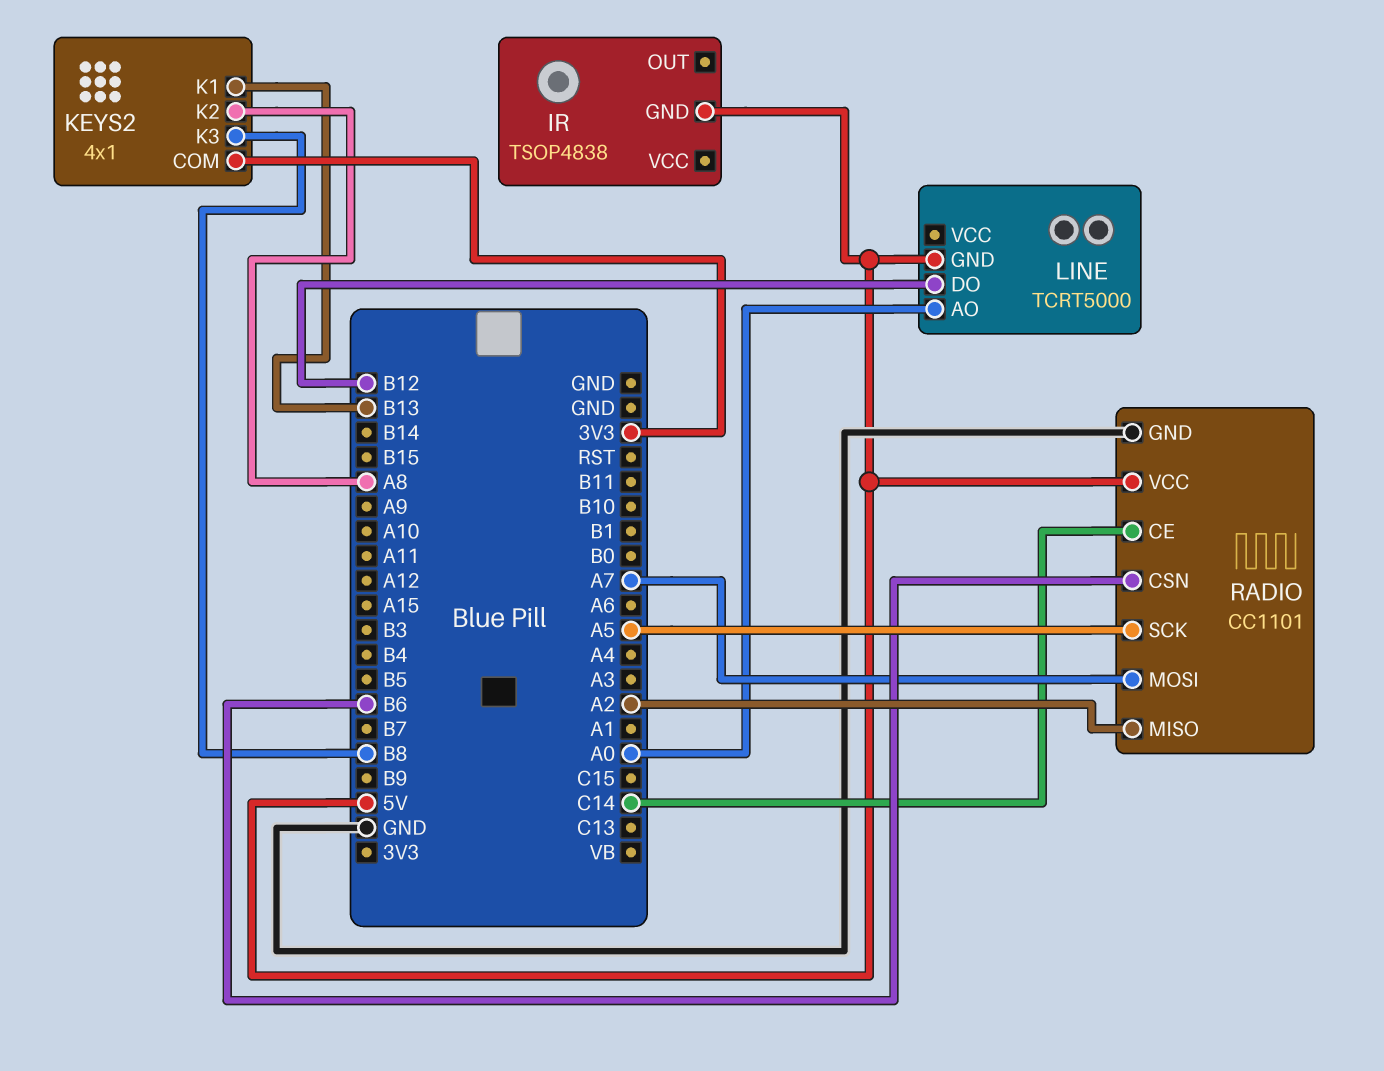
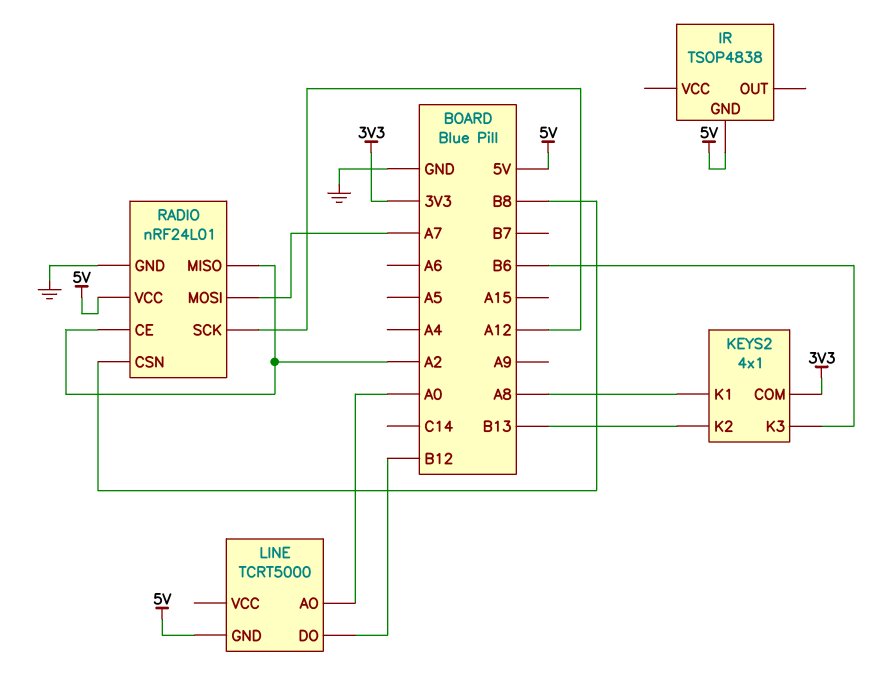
KEYS2 pin K1: B13 -> A8
KEYS2 pin K2: A8 -> B13
KEYS2 pin K3: B8 -> B6
RADIO: CC1101 -> nRF24L01
RADIO pin CE: C14 -> A2
RADIO pin CSN: B6 -> B8
RADIO pin SCK: A5 -> A12

